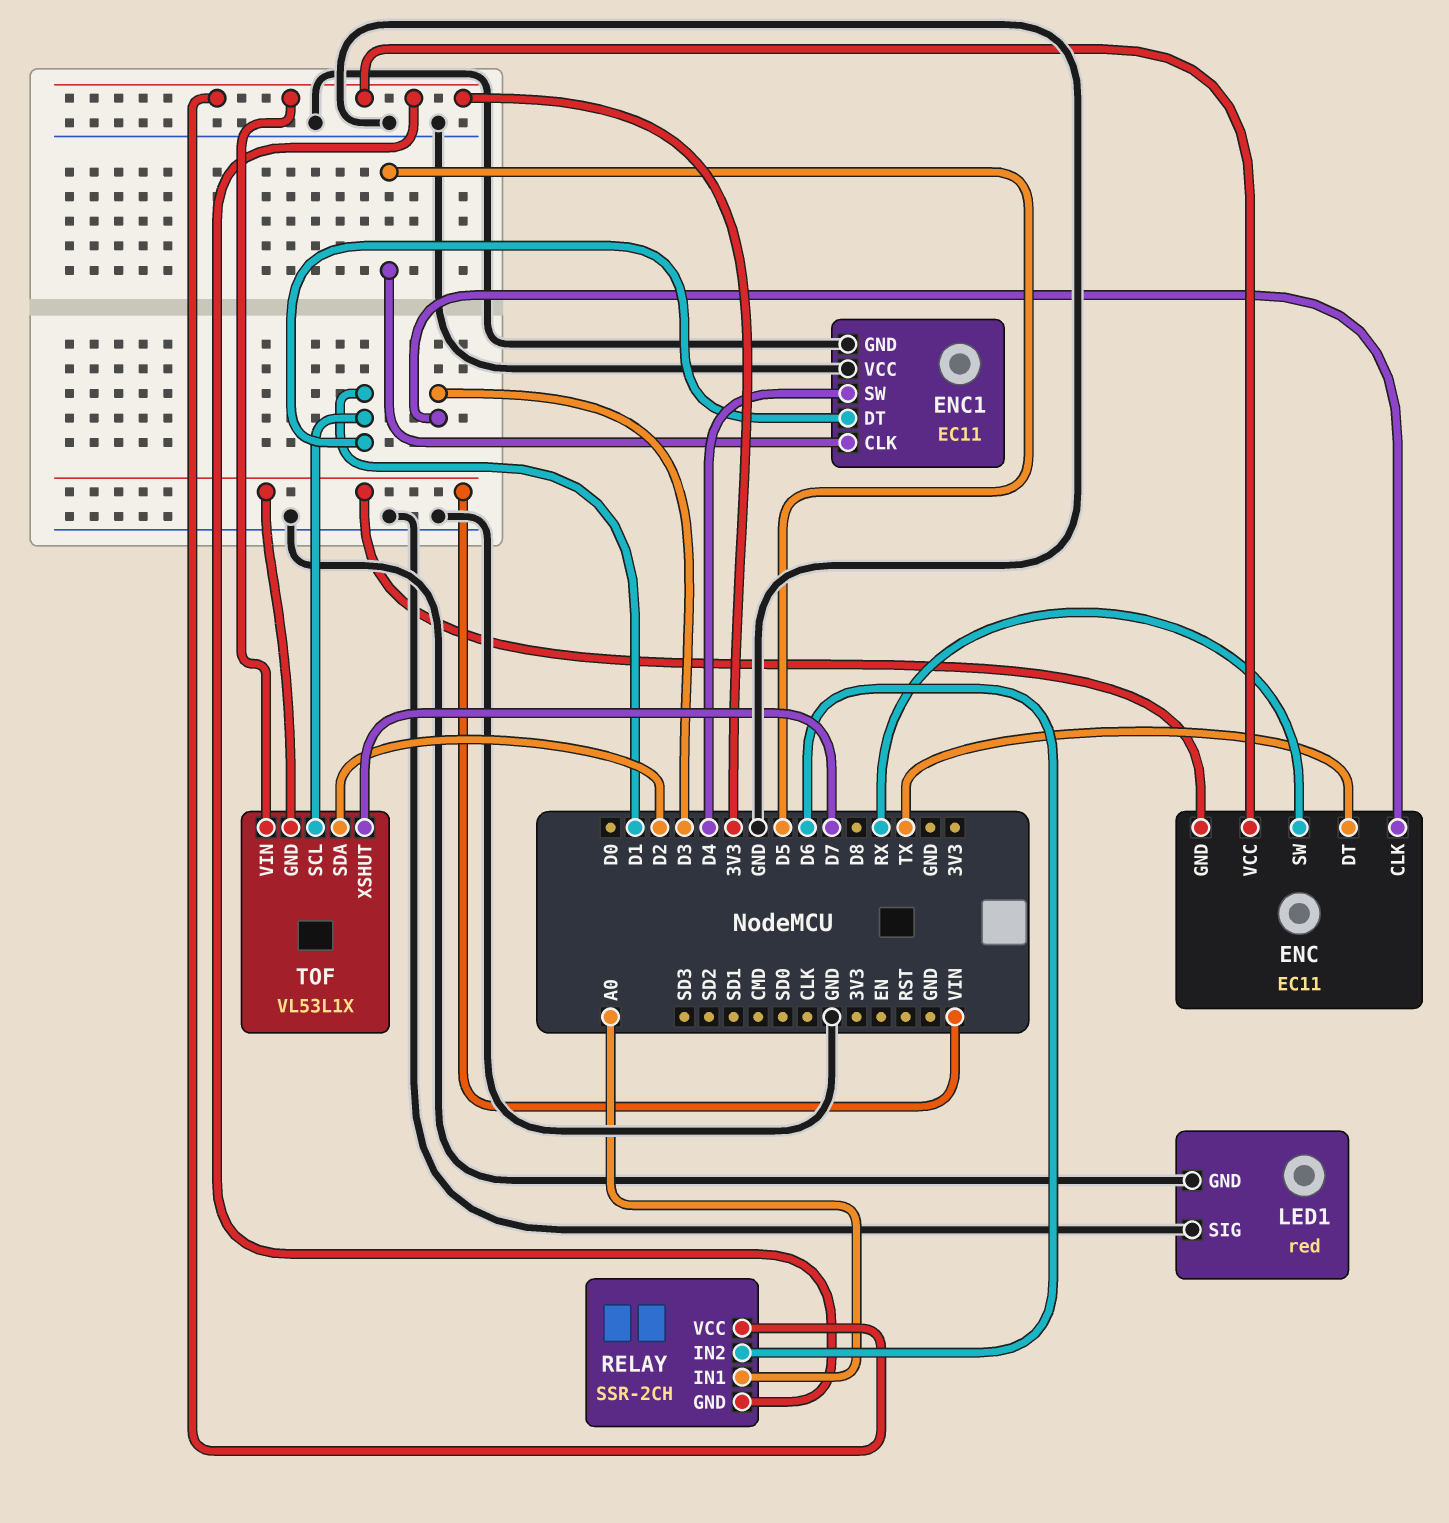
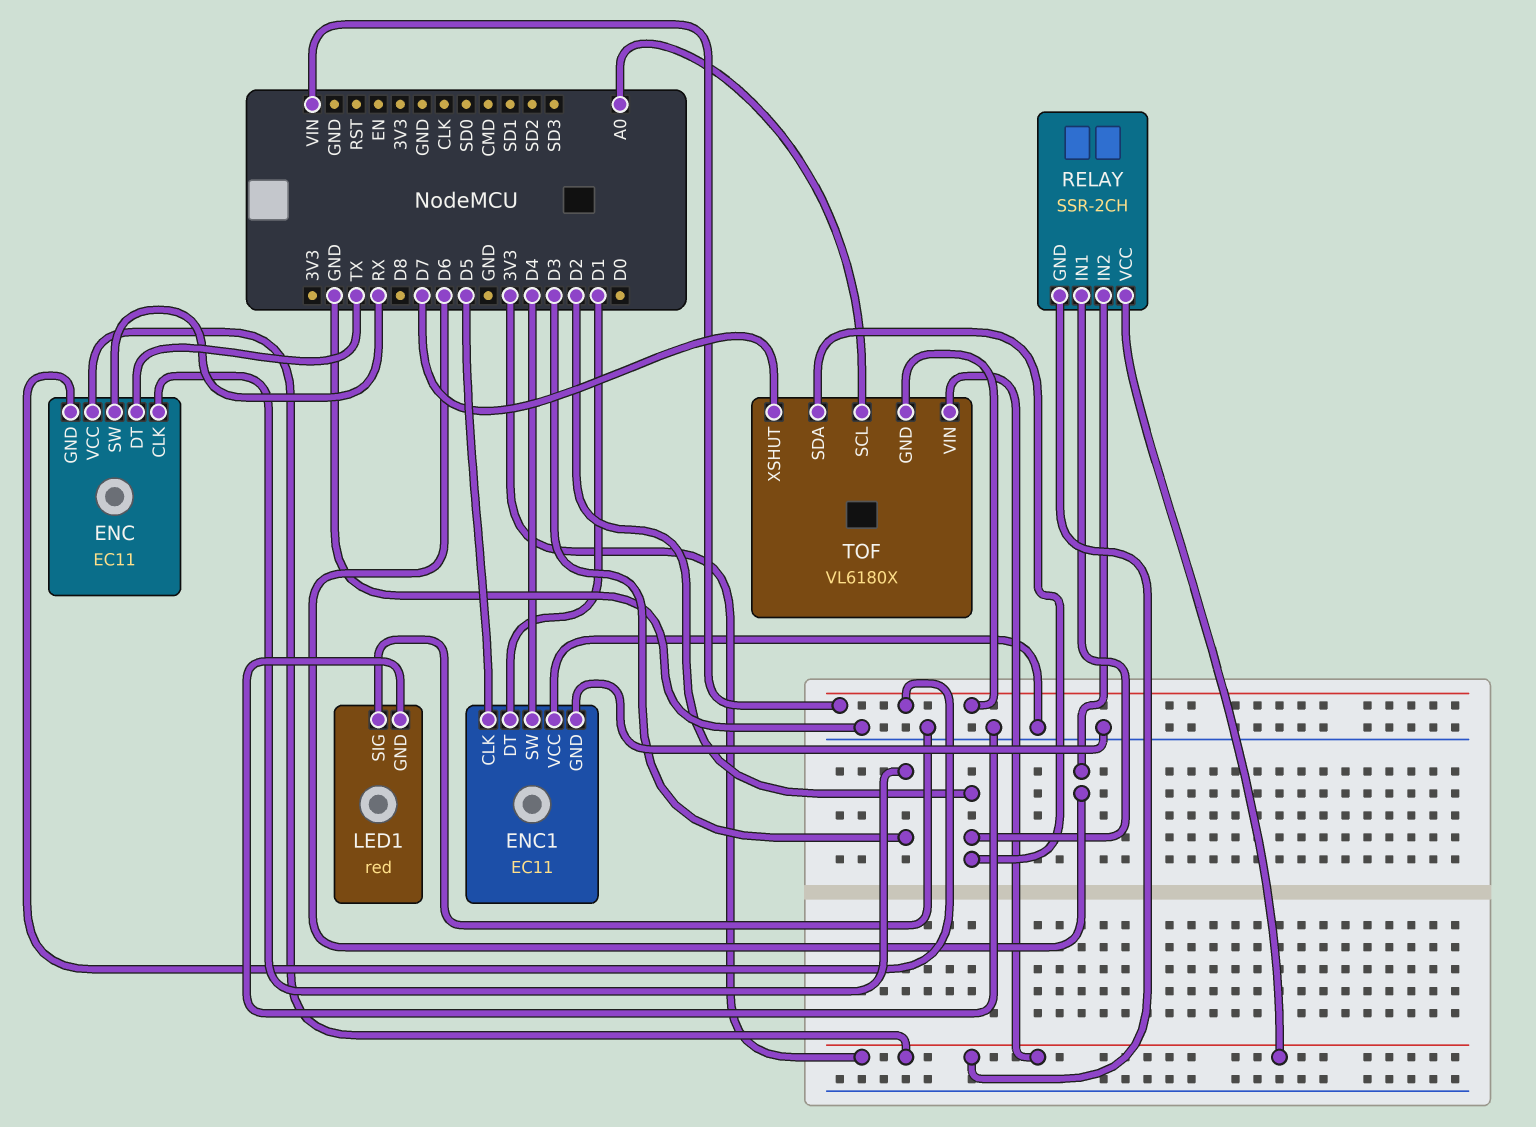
RELAY pin IN1: A0 -> D2
TOF: VL53L1X -> VL6180X
TOF pin SCL: D1 -> A0

